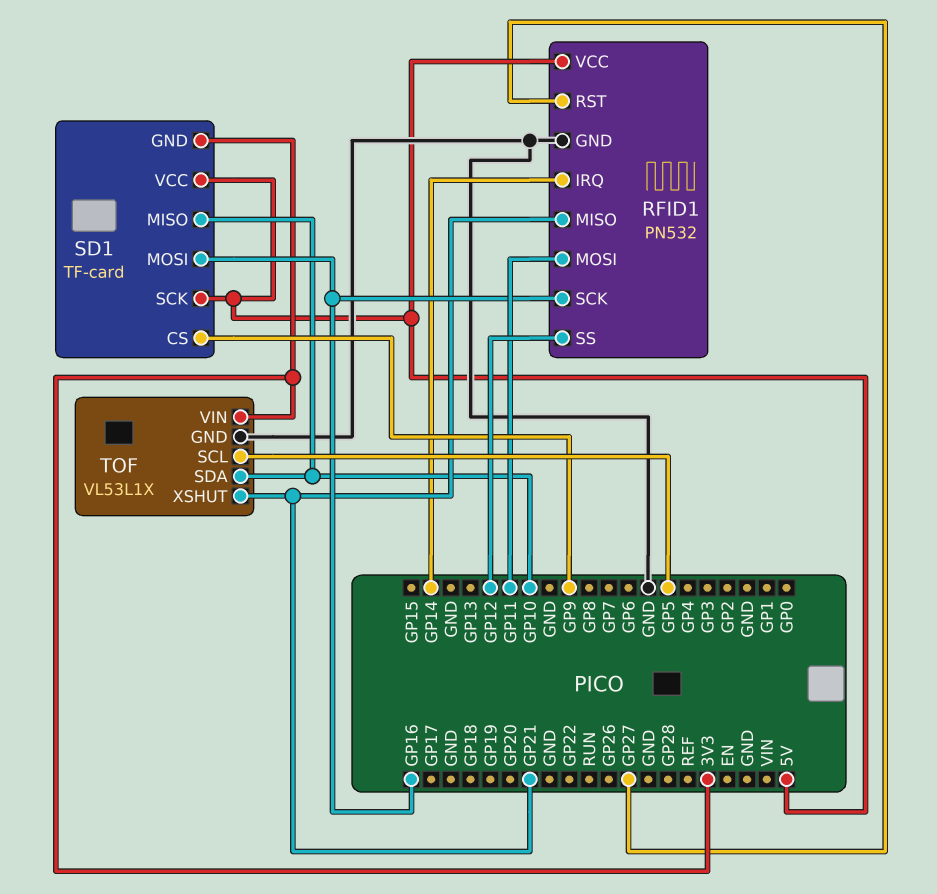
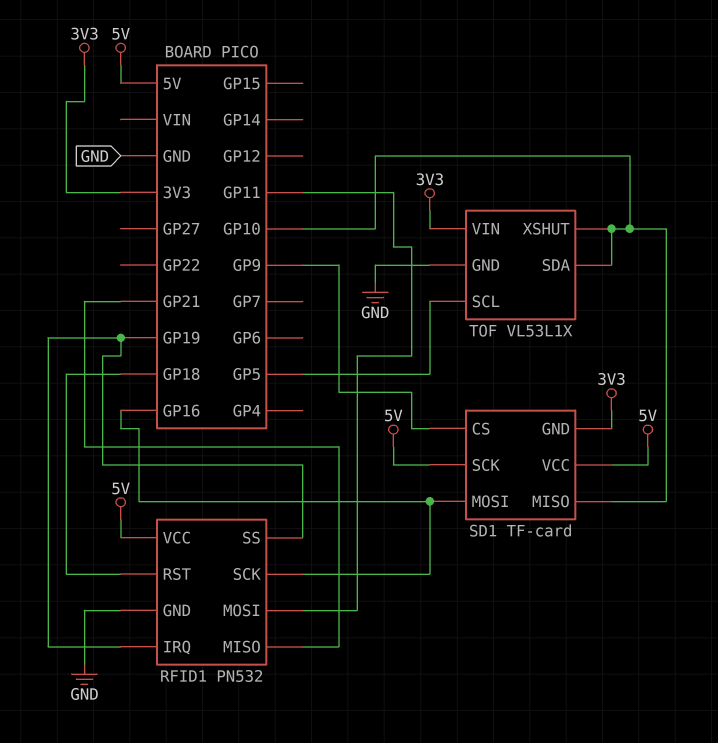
RFID1 pin IRQ: GP14 -> GP19
RFID1 pin RST: GP27 -> GP18
RFID1 pin SS: GP12 -> GP19
TOF pin XSHUT: GP21 -> GP10

